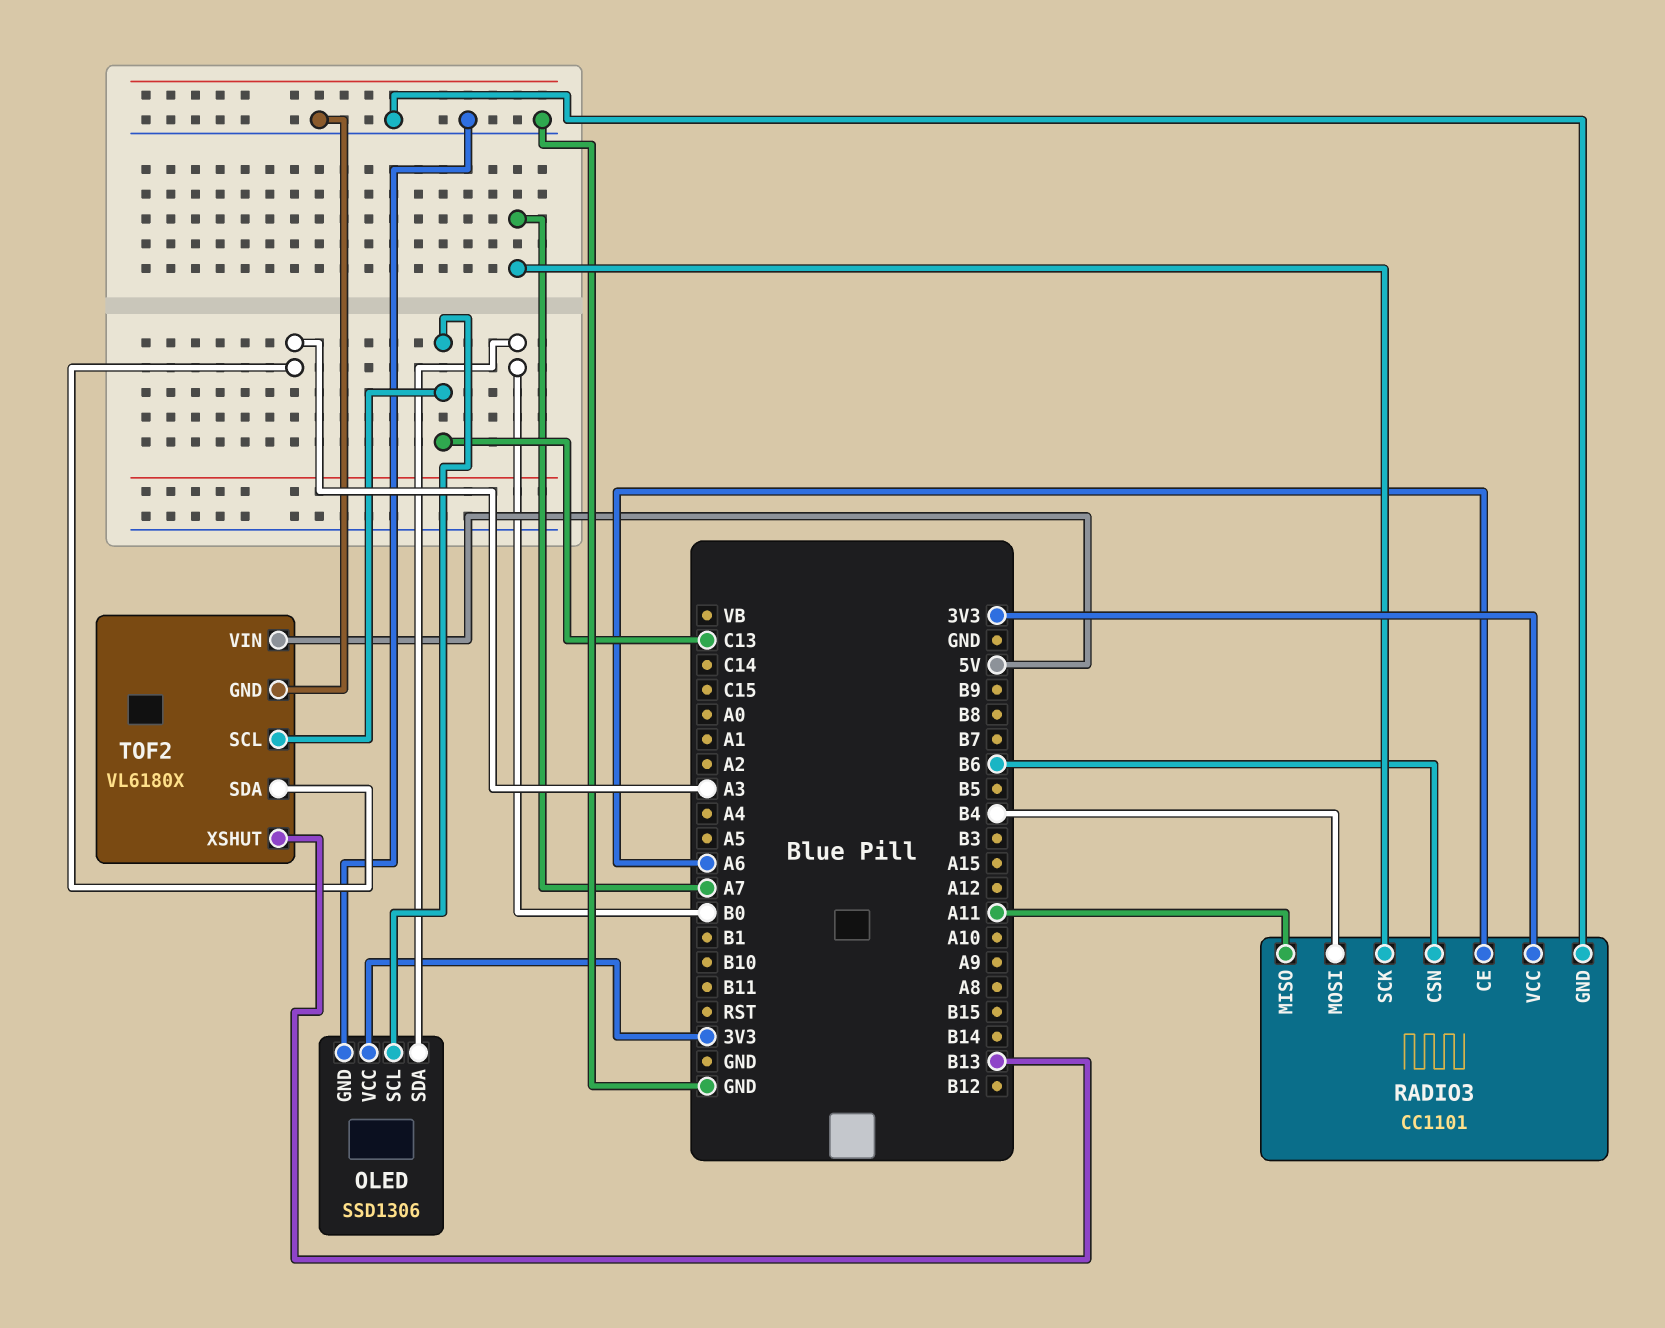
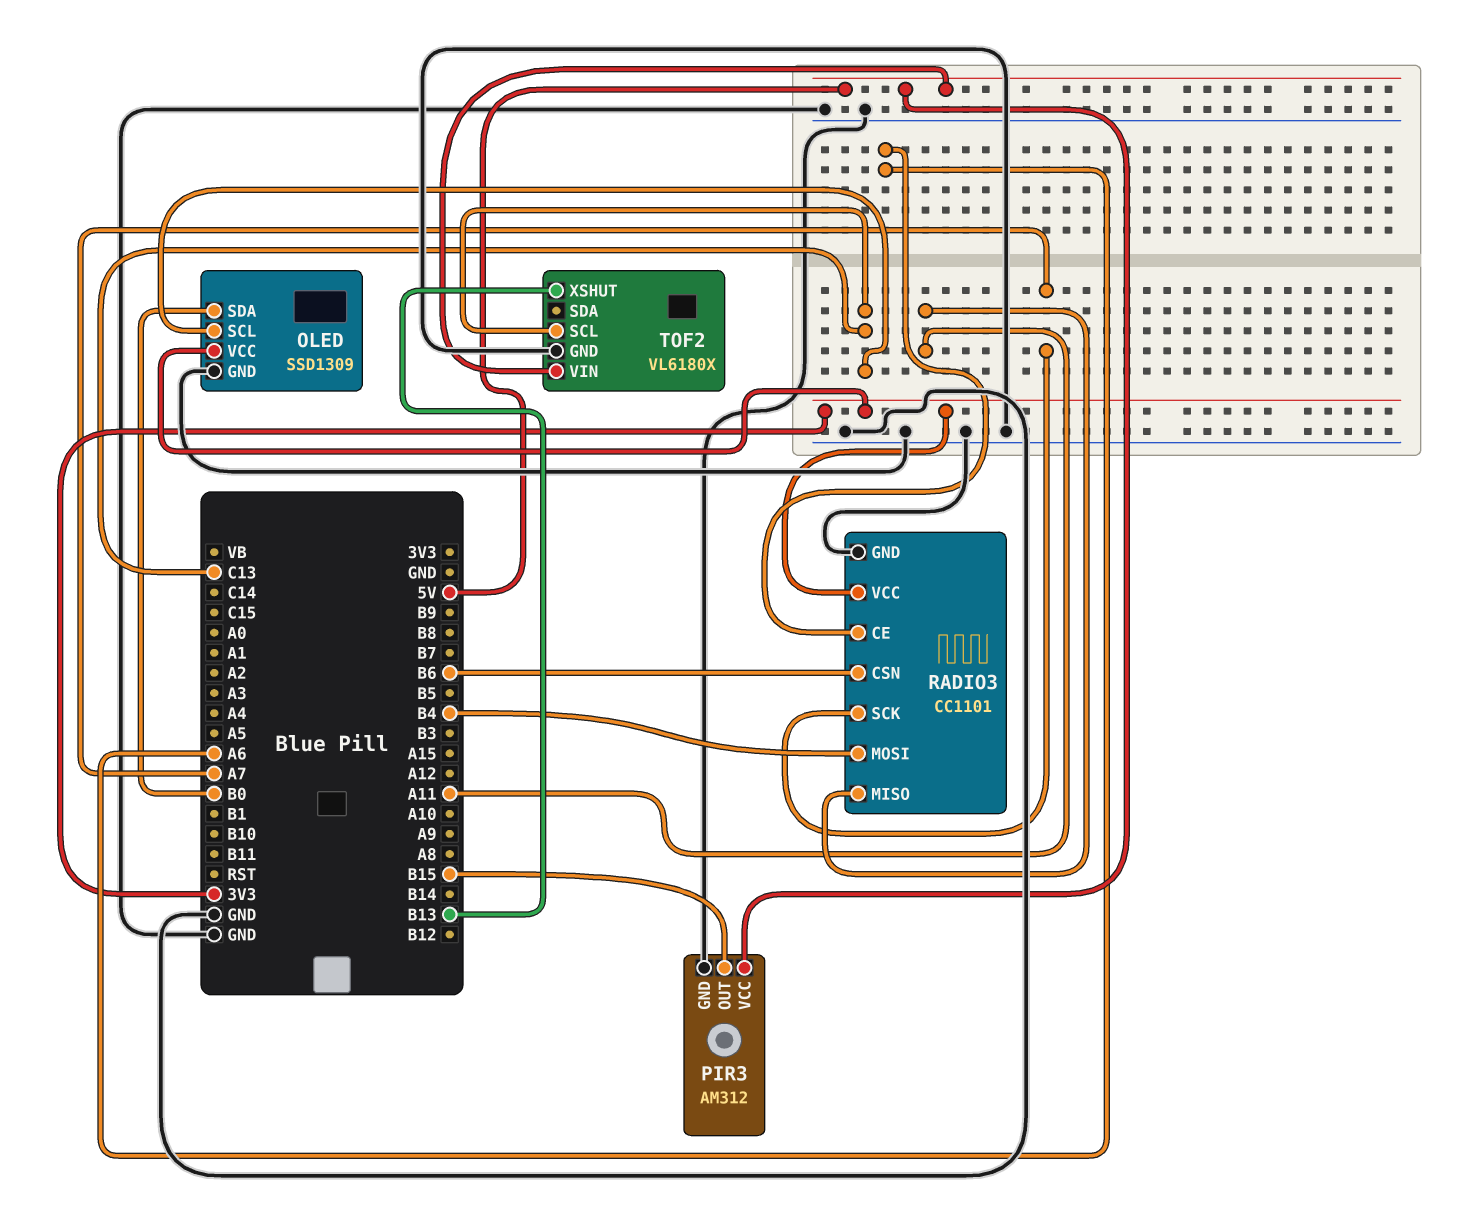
OLED: SSD1306 -> SSD1309
PIR3: none -> AM312
PIR3 pin GND: none -> GND
PIR3 pin OUT: none -> B15
PIR3 pin VCC: none -> 5V
TOF2 pin SDA: A3 -> none

